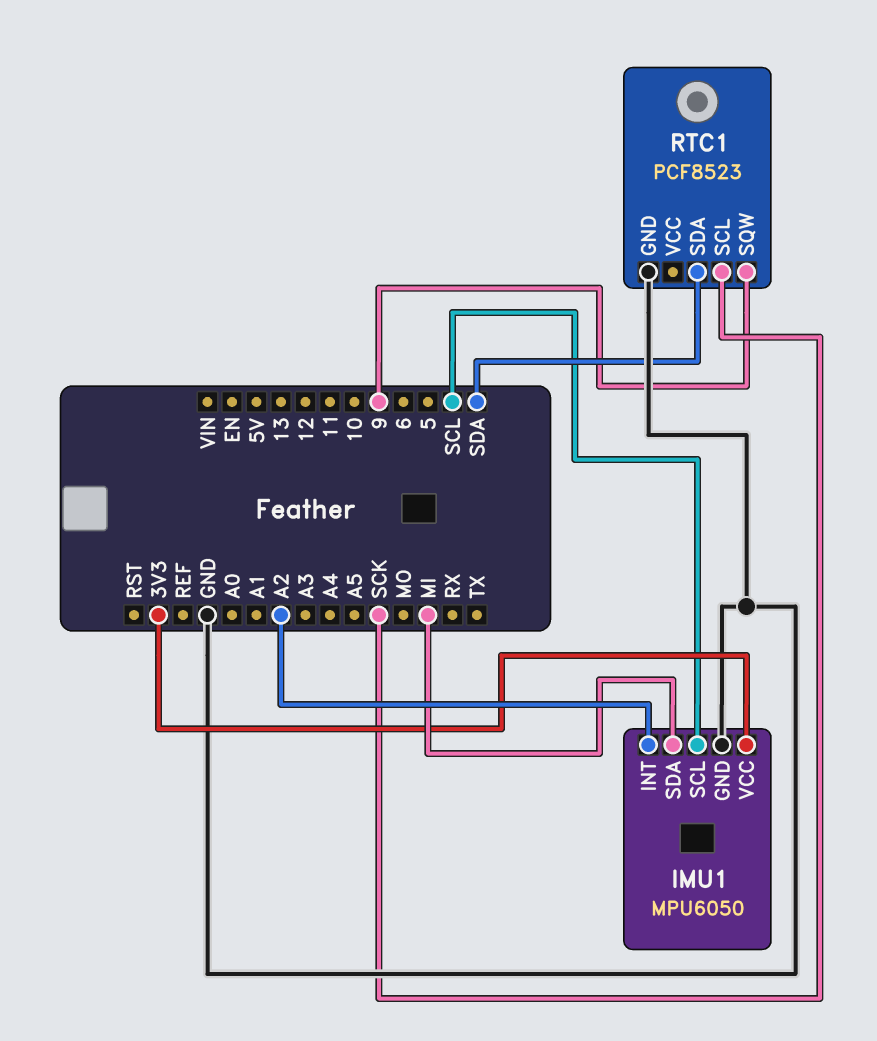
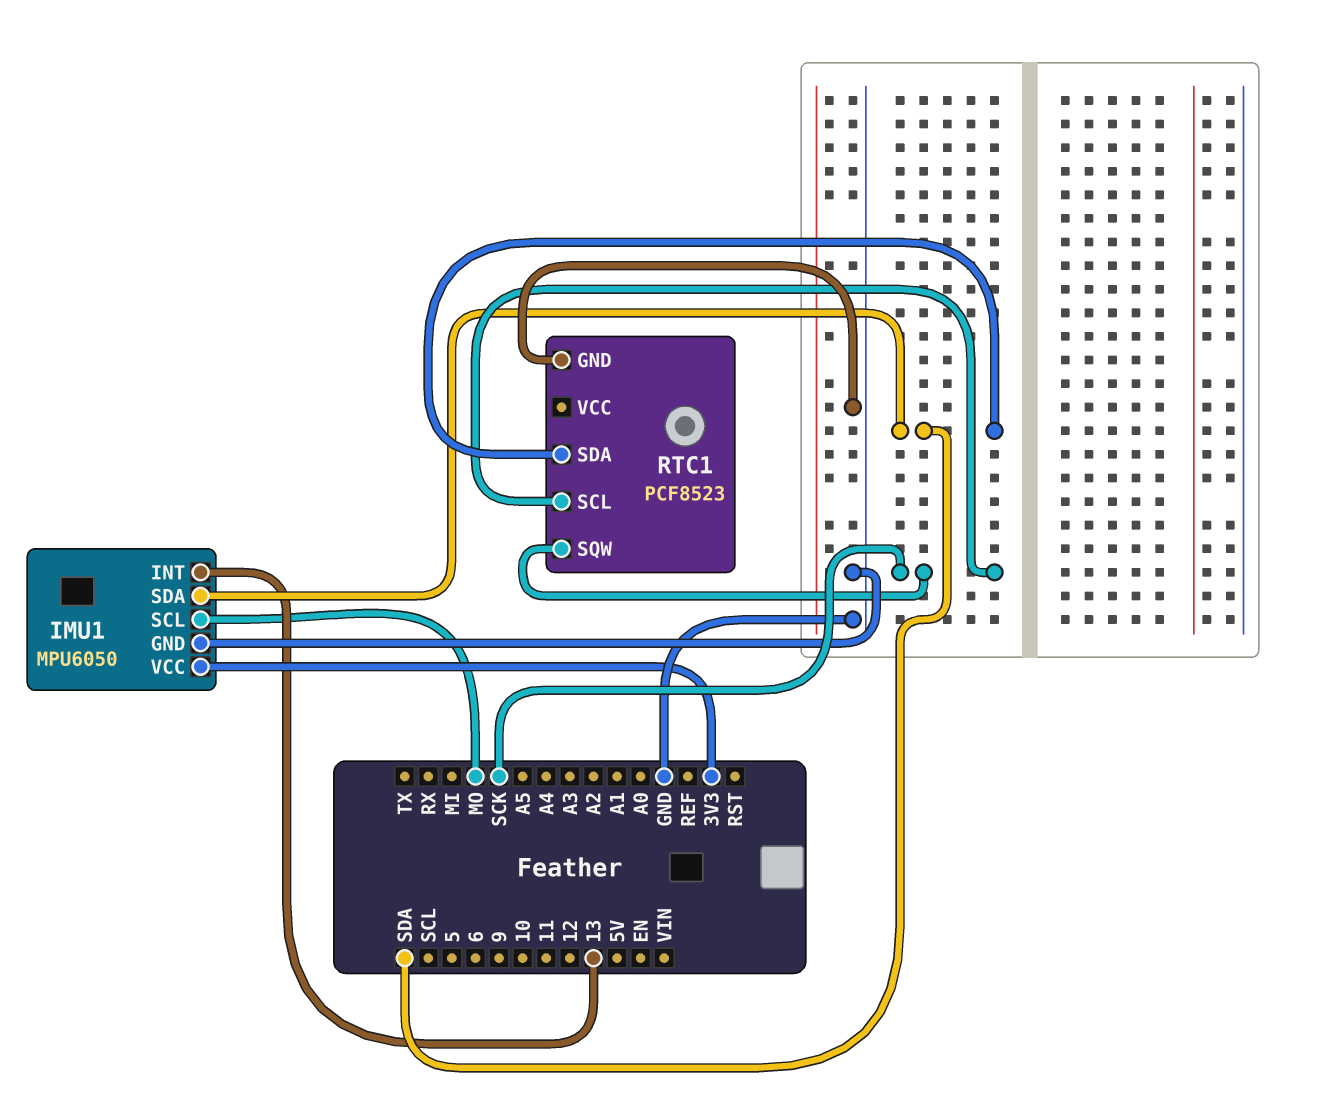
IMU1 pin INT: A2 -> 13
IMU1 pin SCL: SCL -> MO
IMU1 pin SDA: MI -> SDA
RTC1 pin SQW: 9 -> SCK

